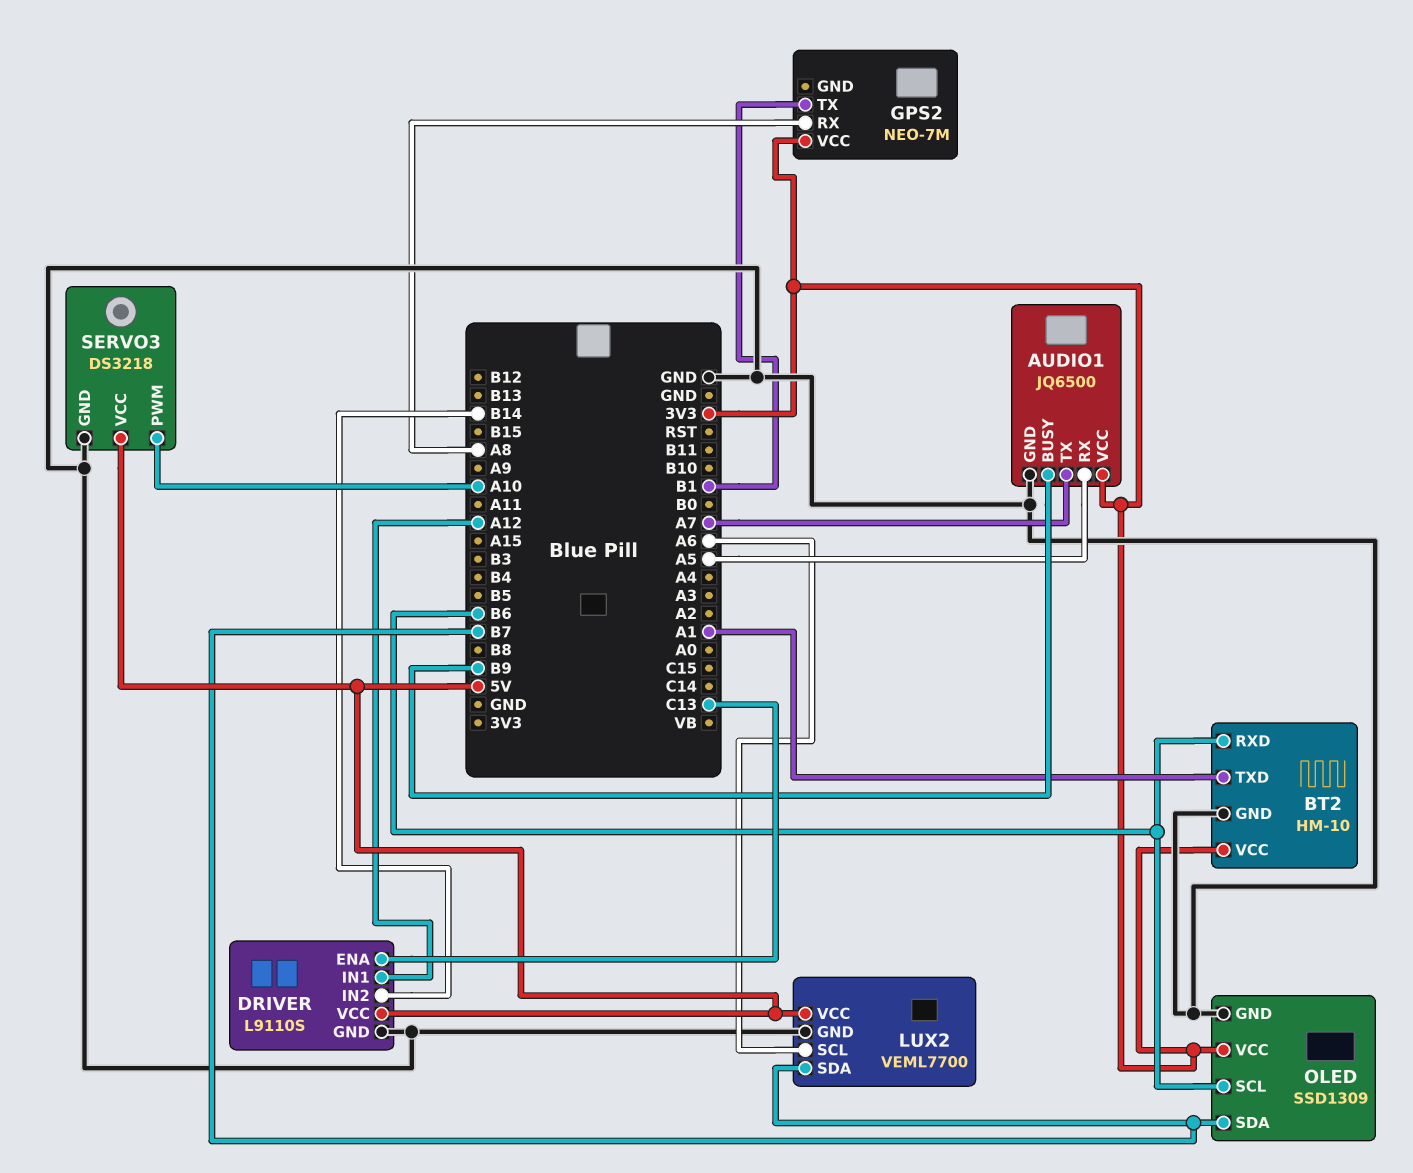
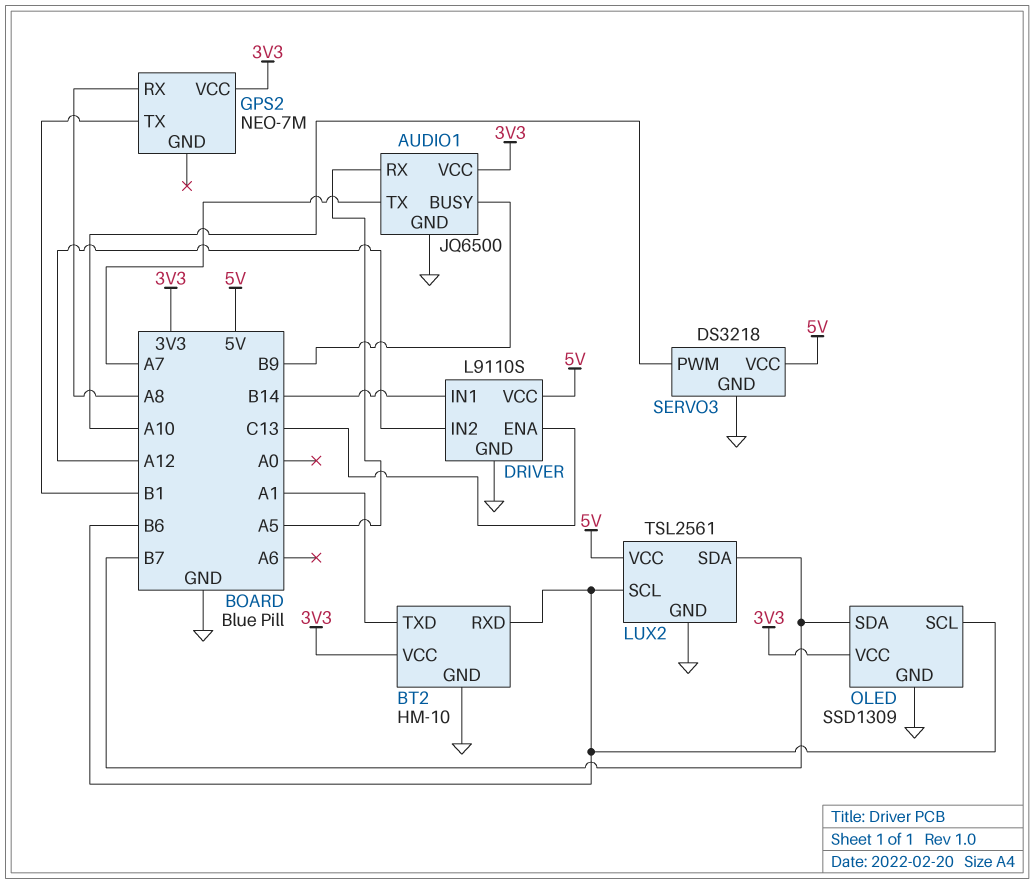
DRIVER pin IN1: A12 -> B14
DRIVER pin IN2: B14 -> A12
LUX2: VEML7700 -> TSL2561
LUX2 pin SCL: A6 -> B6

